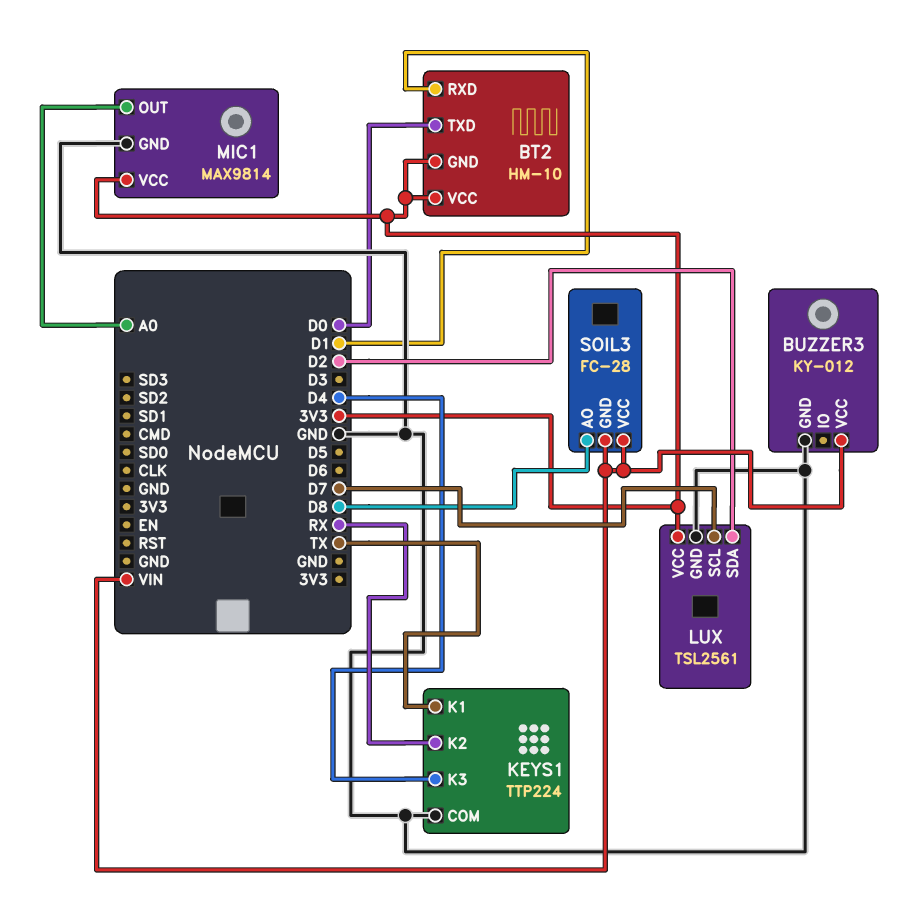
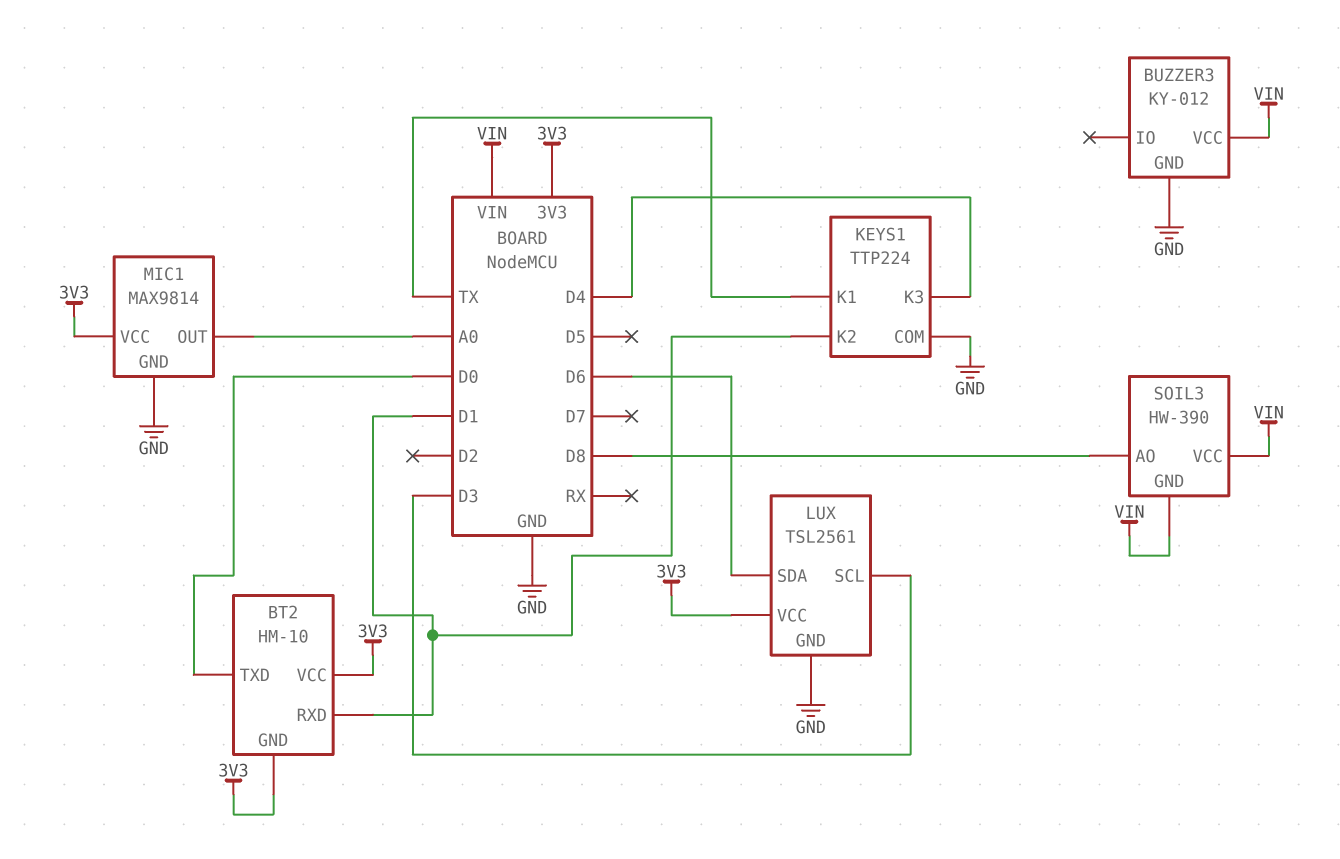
KEYS1 pin K2: RX -> D1
LUX pin SCL: D7 -> D3
LUX pin SDA: D2 -> D6
SOIL3: FC-28 -> HW-390

